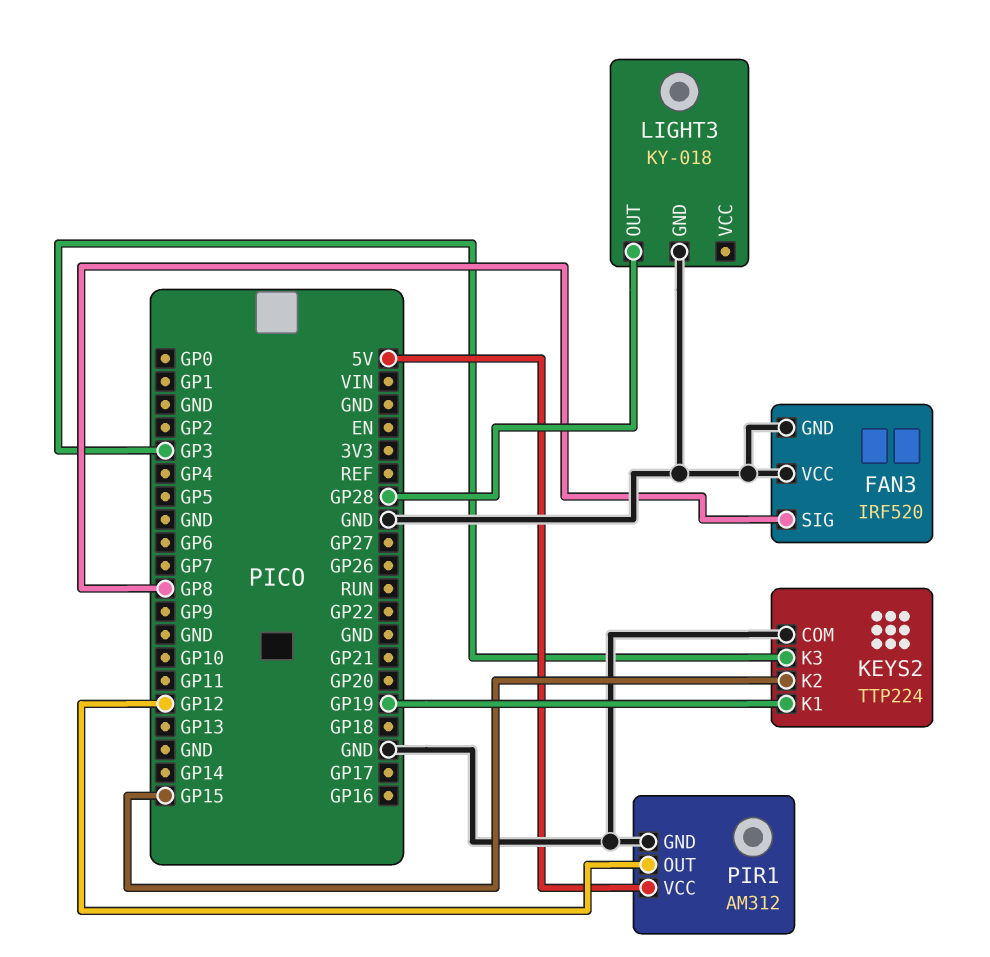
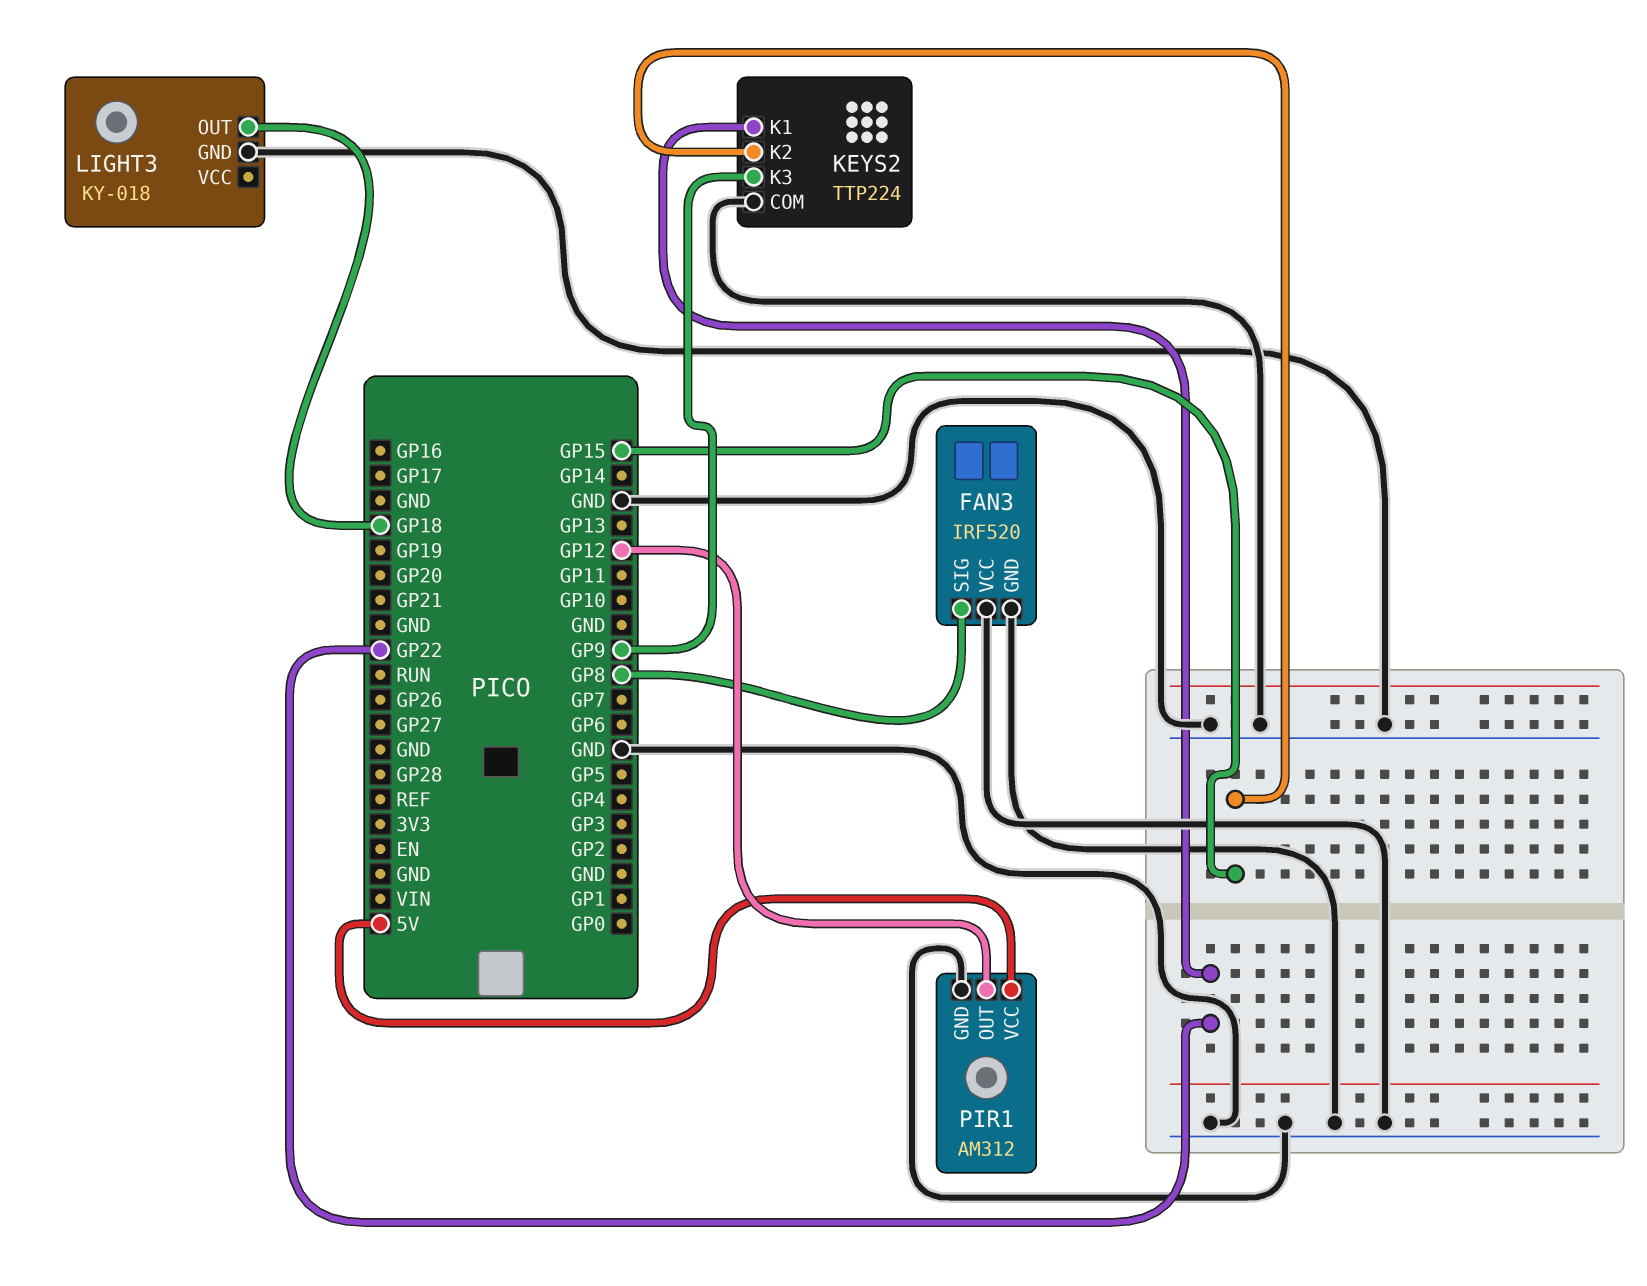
KEYS2 pin K1: GP19 -> GP22
KEYS2 pin K3: GP3 -> GP9
LIGHT3 pin OUT: GP28 -> GP18

